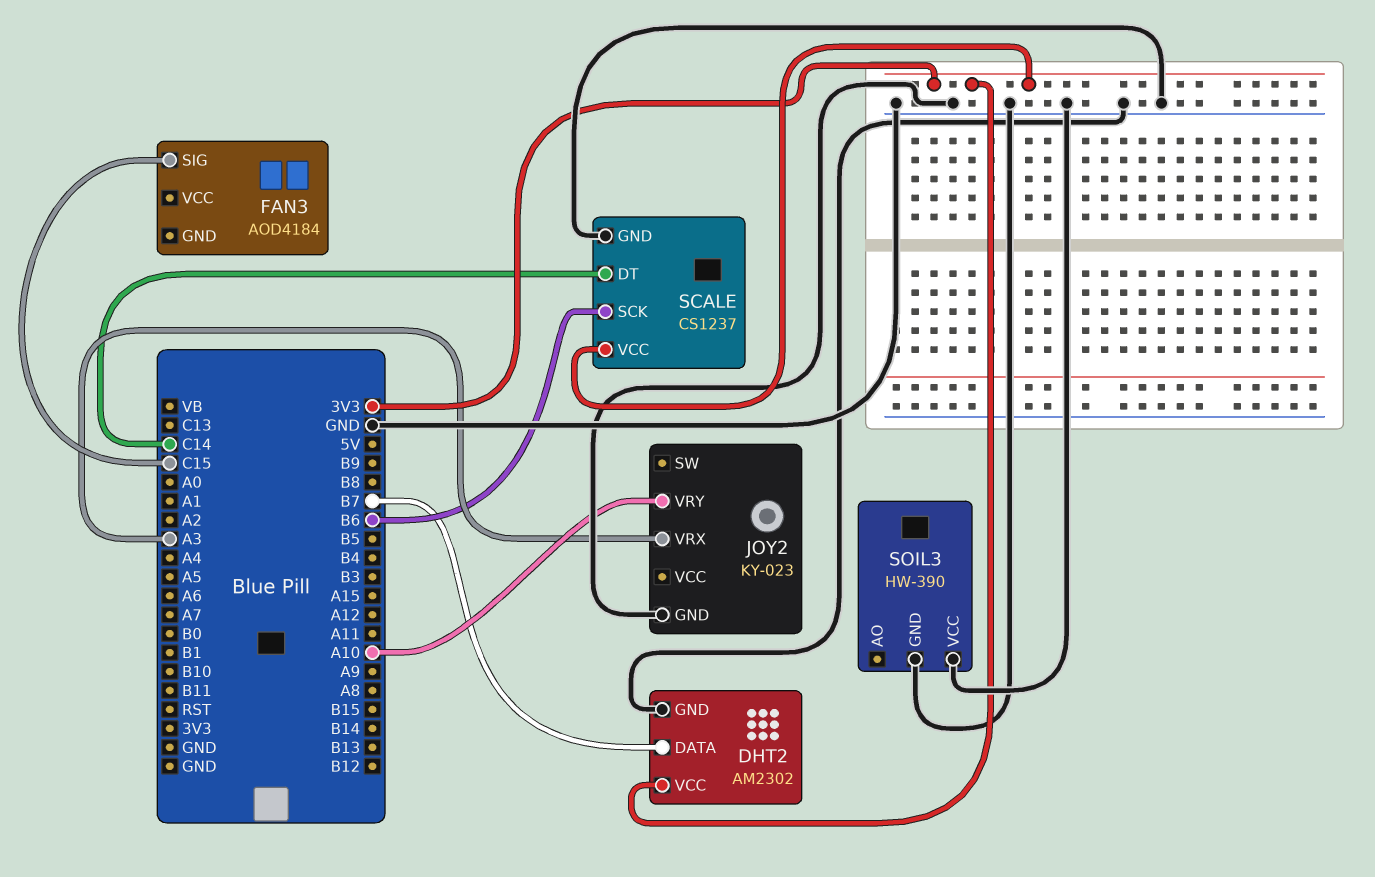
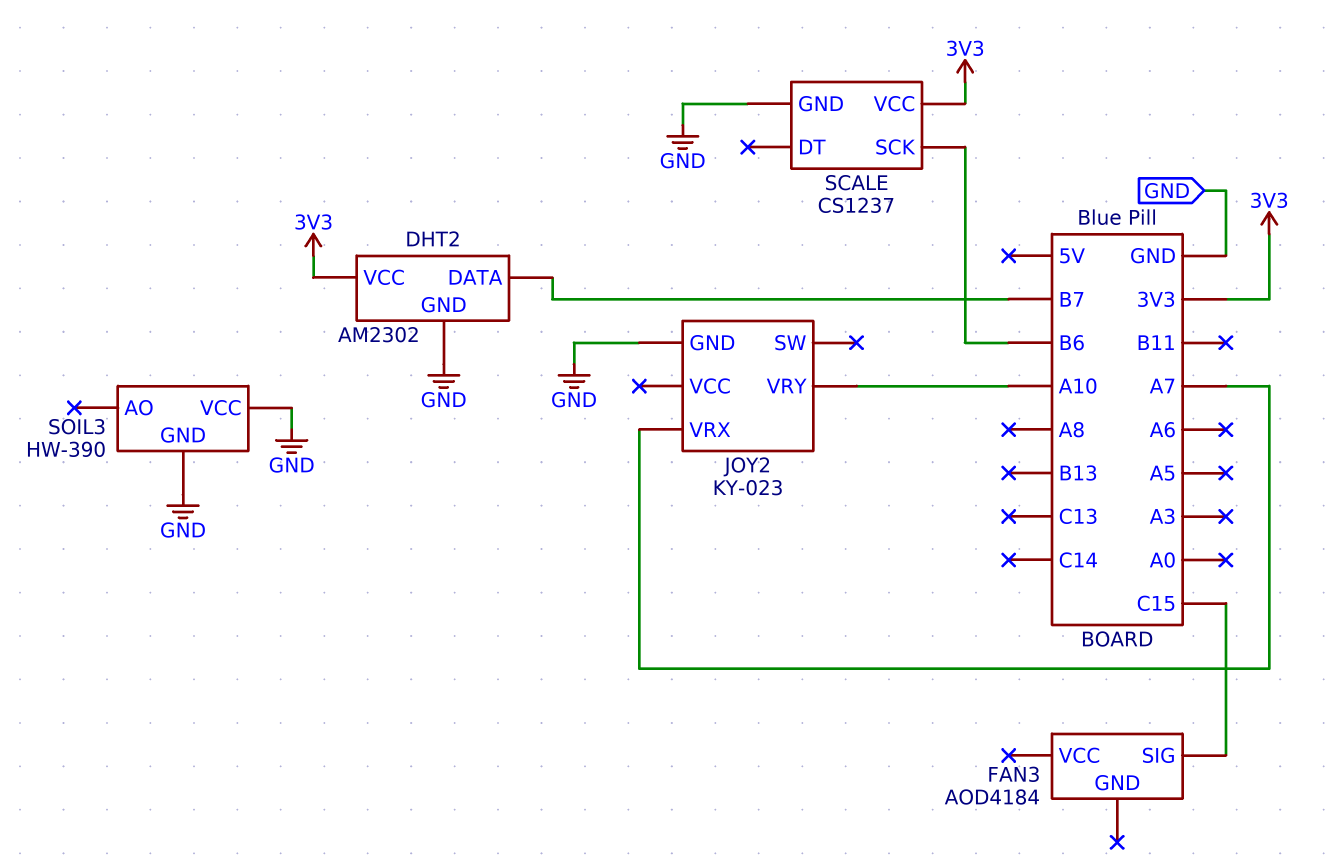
JOY2 pin VRX: A3 -> A7
SCALE pin DT: C14 -> none

